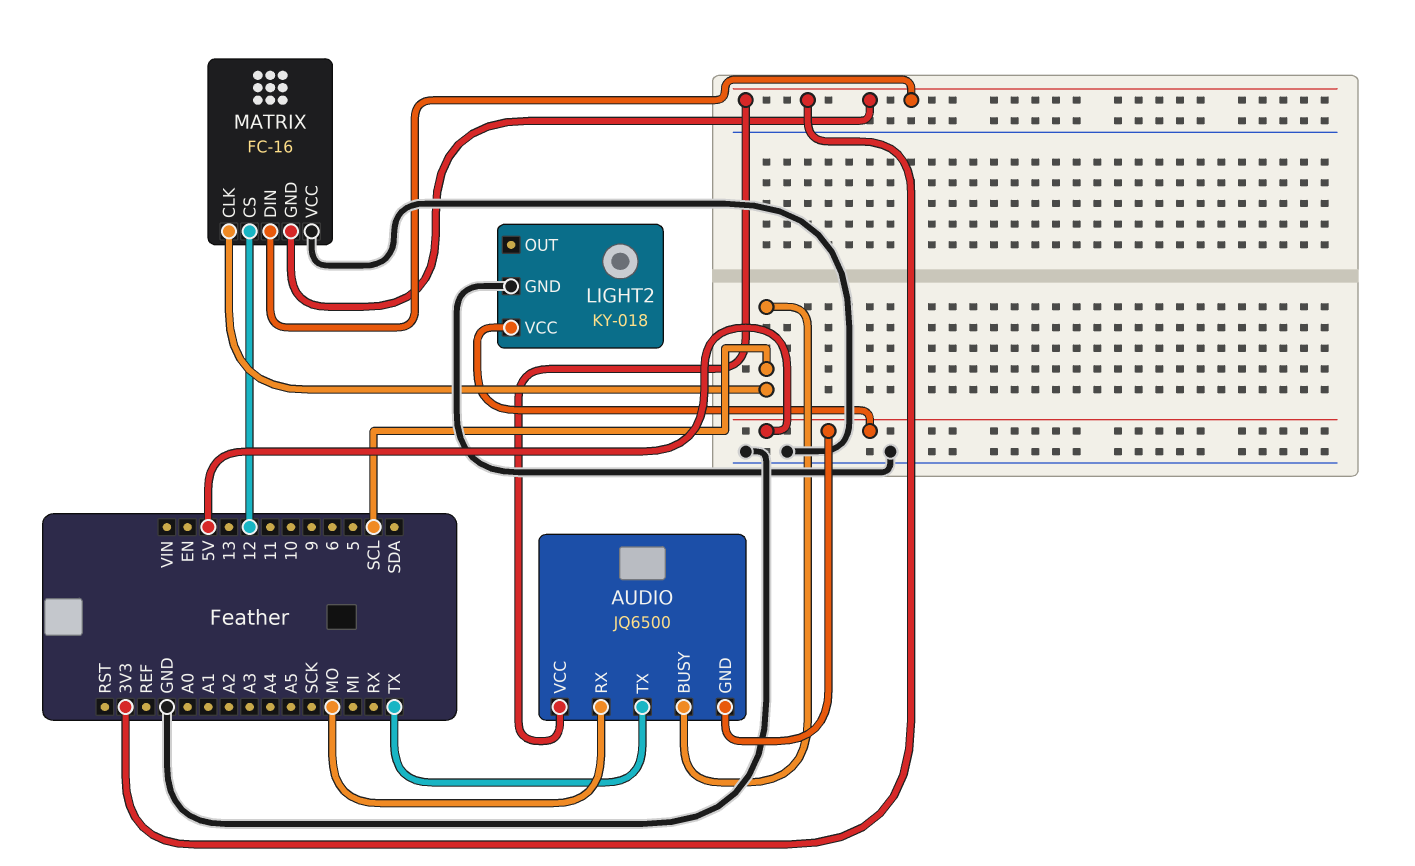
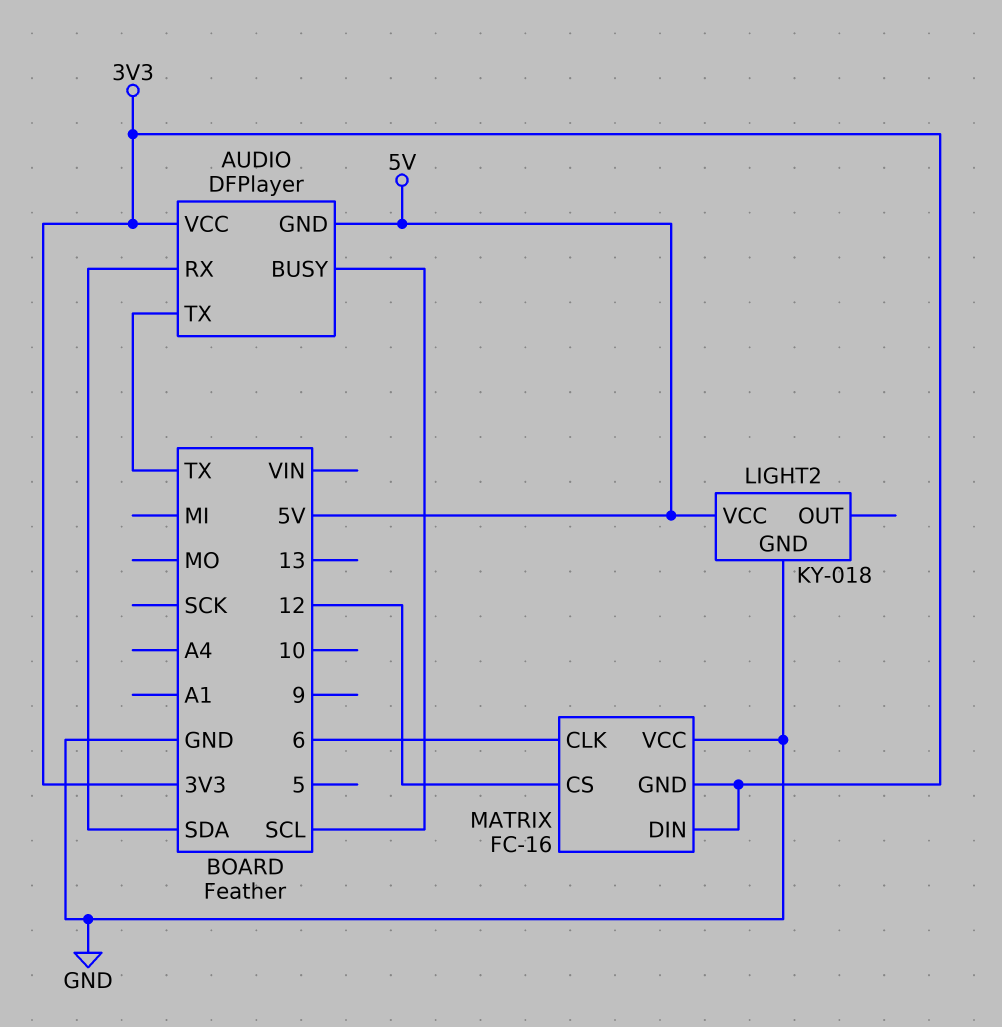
AUDIO: JQ6500 -> DFPlayer
AUDIO pin RX: MO -> SDA
MATRIX pin CLK: SCL -> 6

